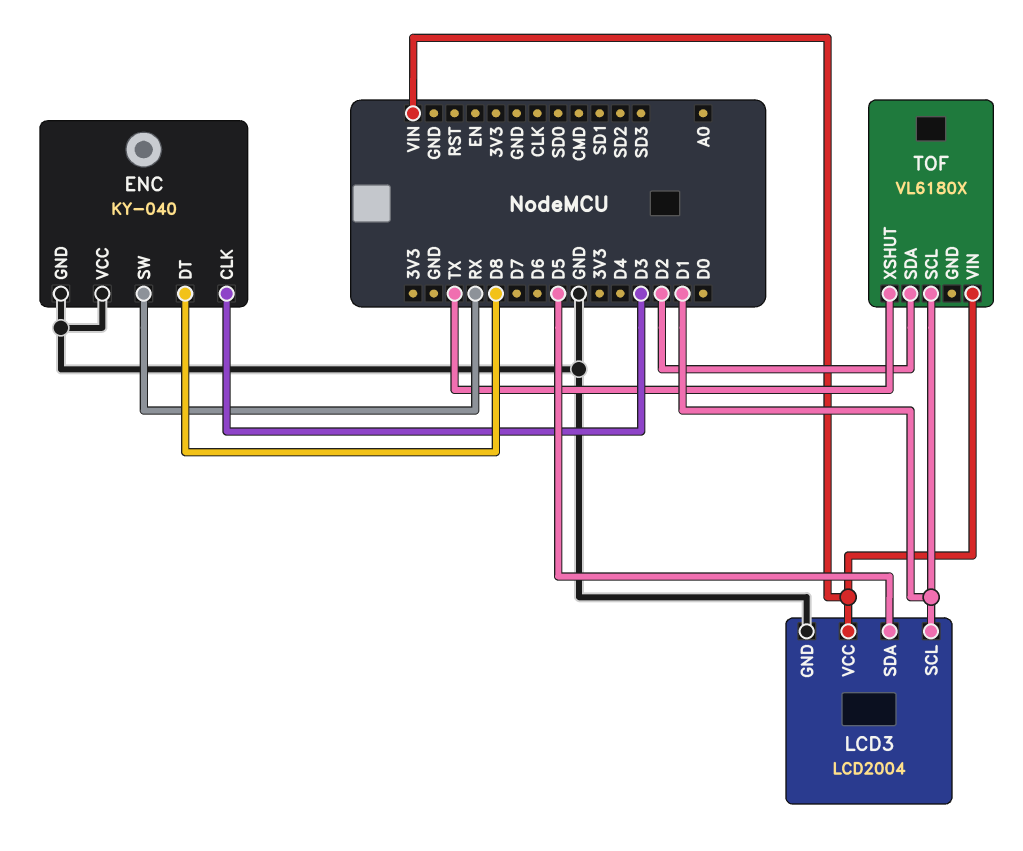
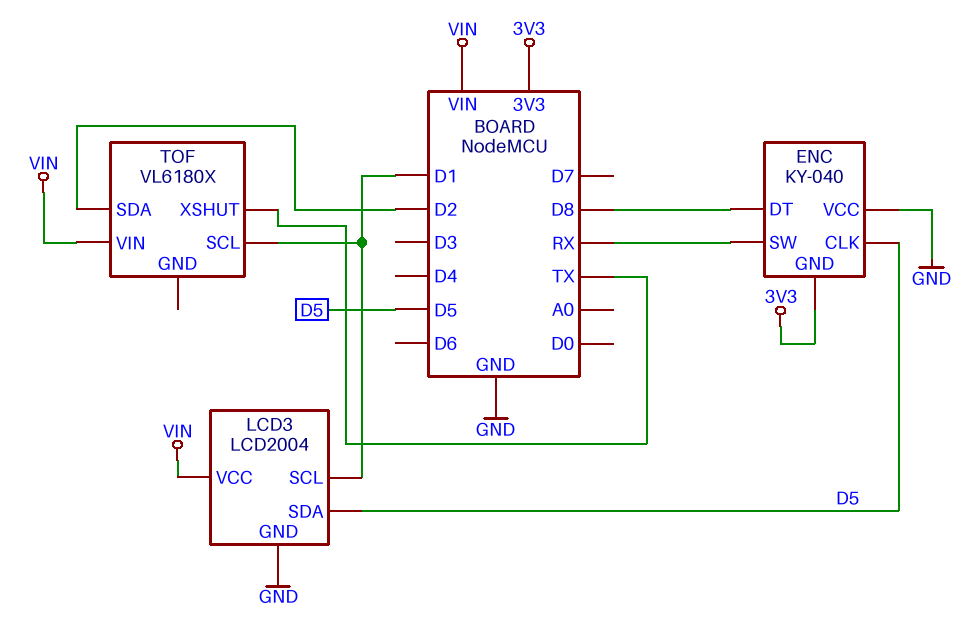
ENC pin CLK: D3 -> D5
ENC pin GND: GND -> 3V3

